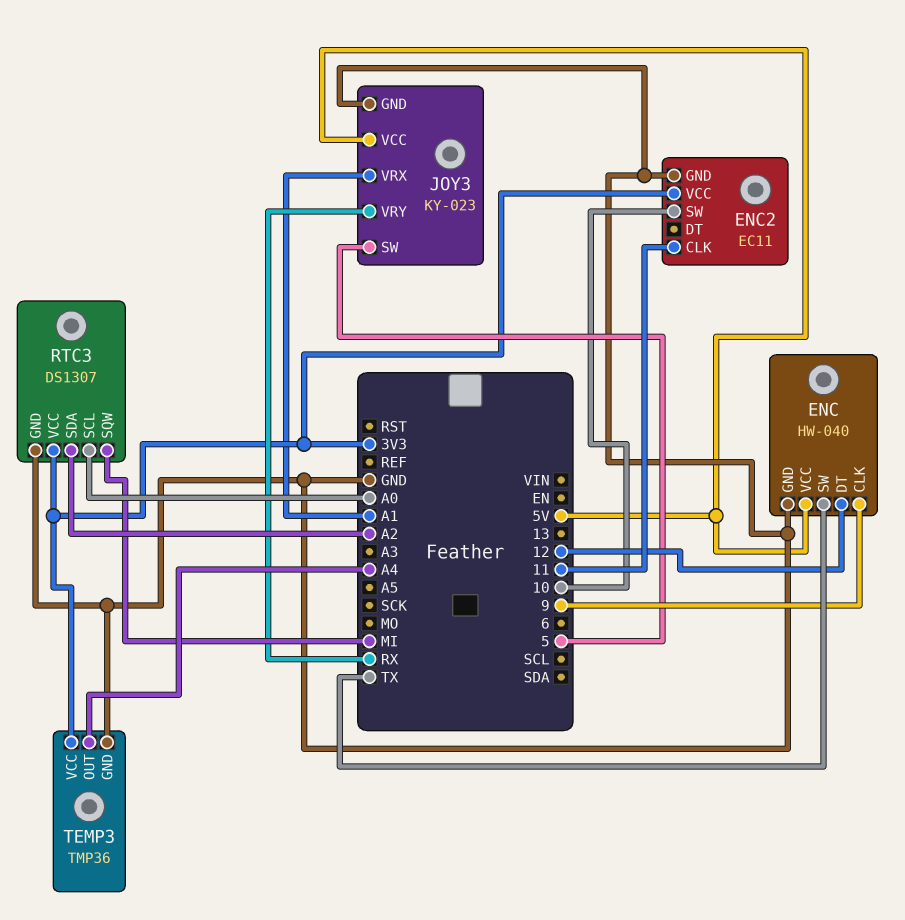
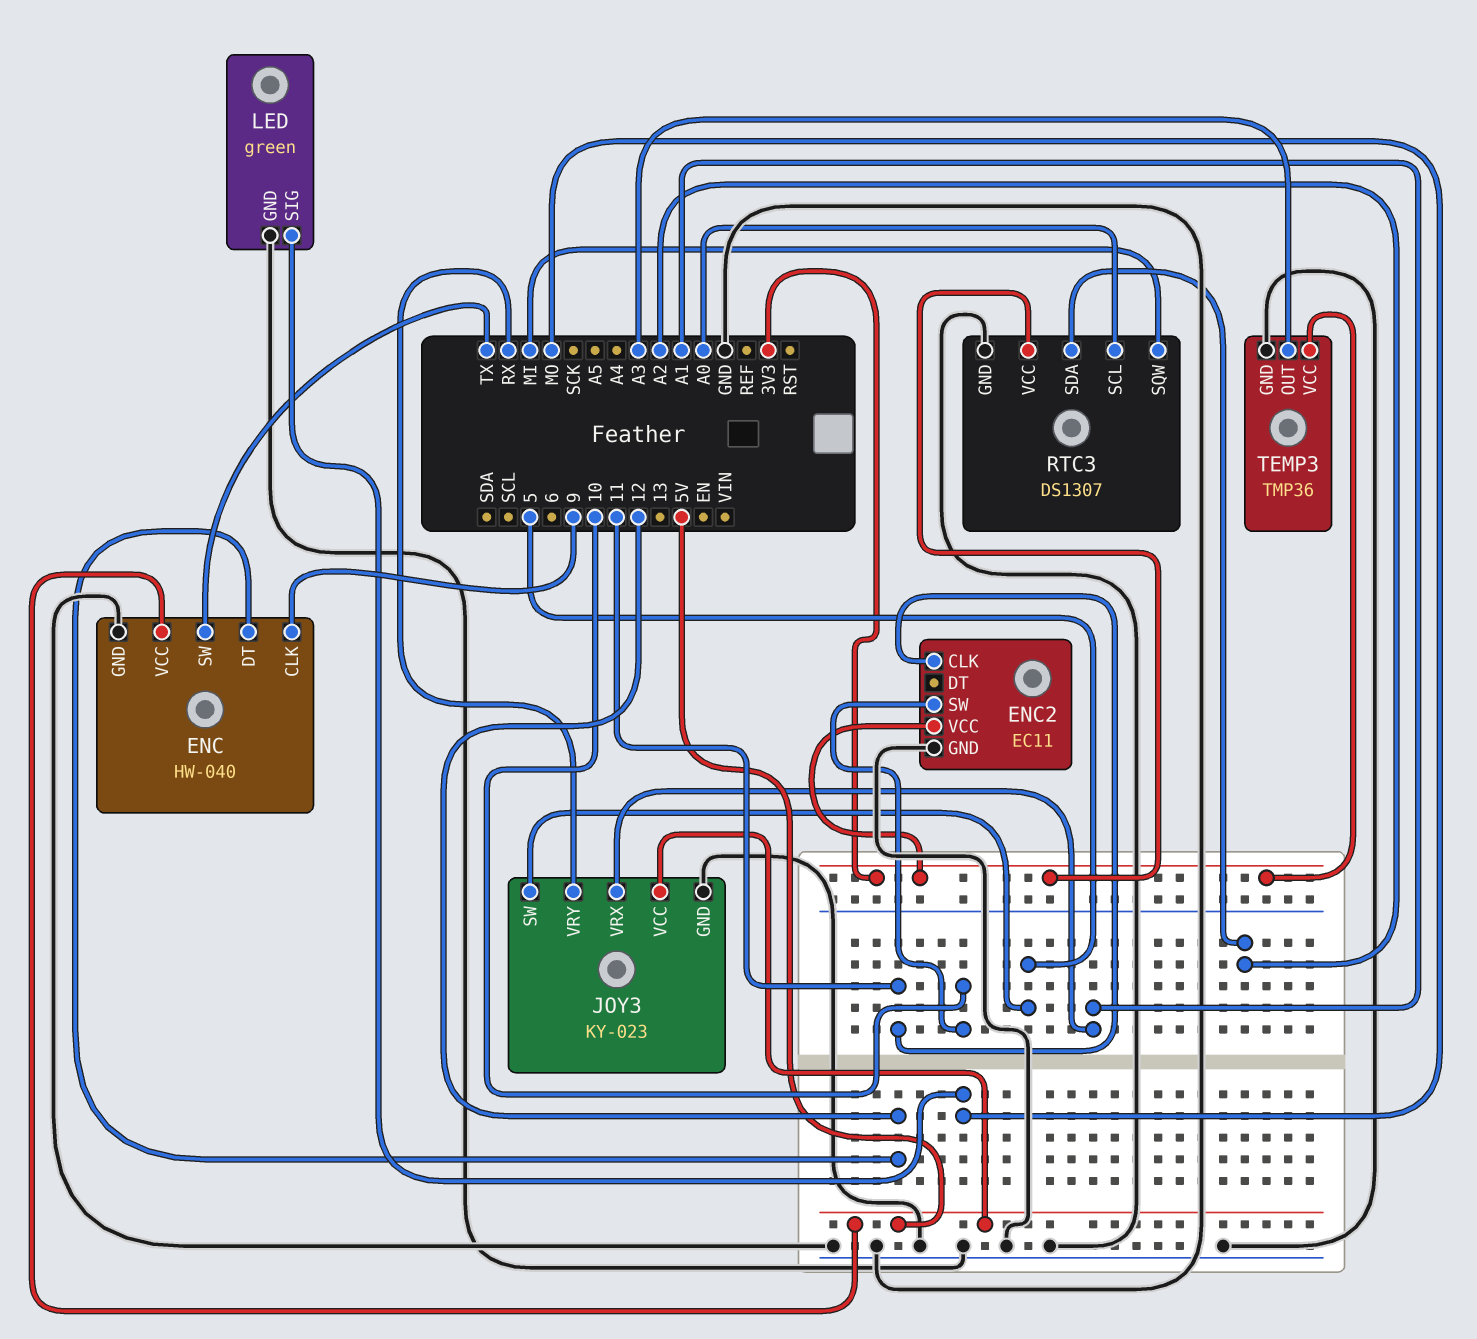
LED: none -> green
LED pin GND: none -> GND
LED pin SIG: none -> MO
TEMP3 pin OUT: A4 -> A3

